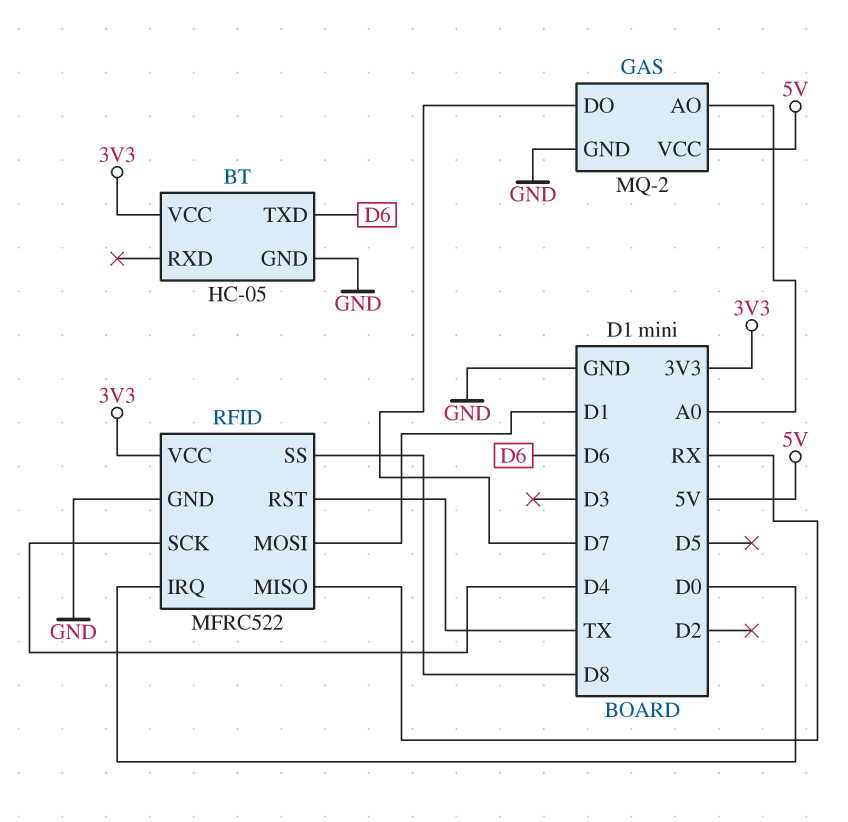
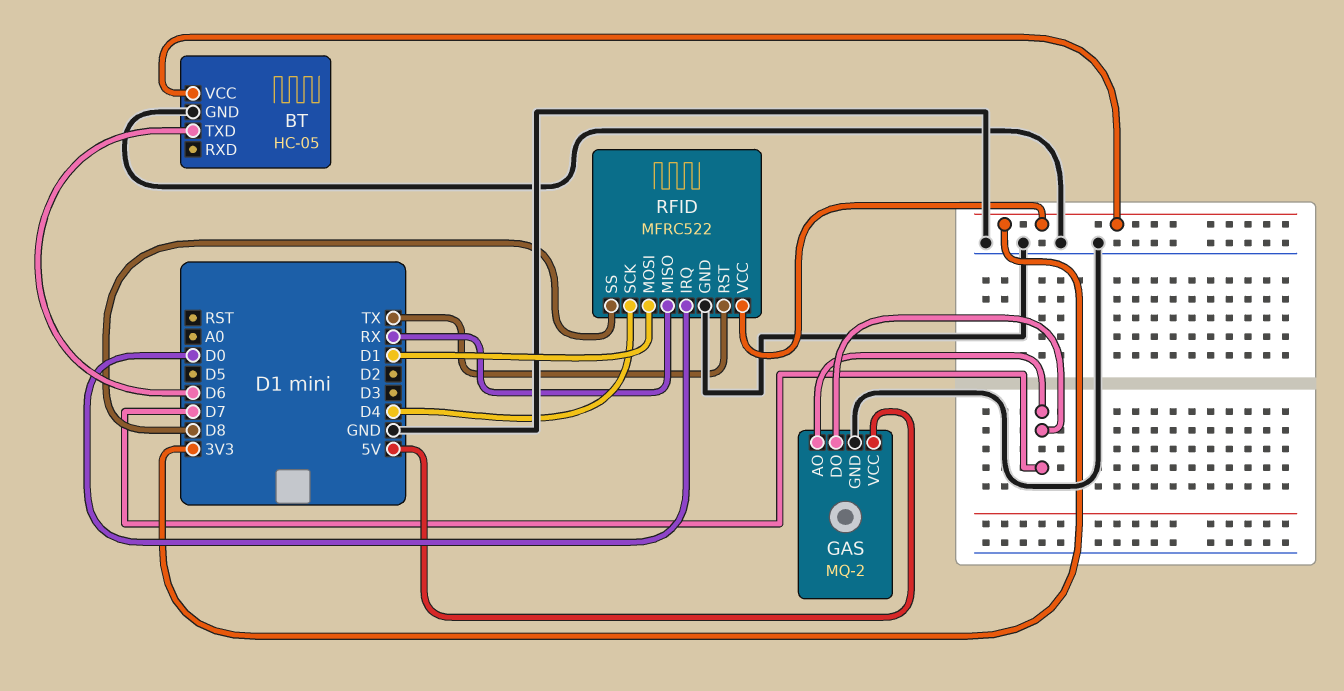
GAS pin AO: A0 -> D7

